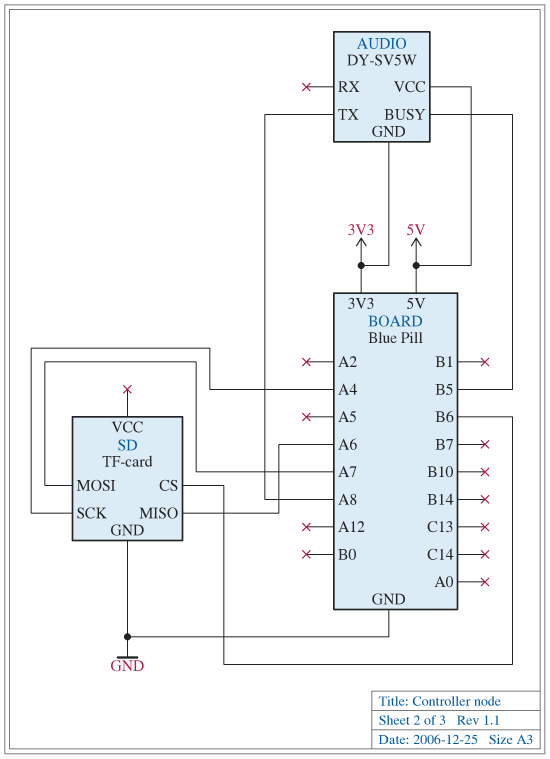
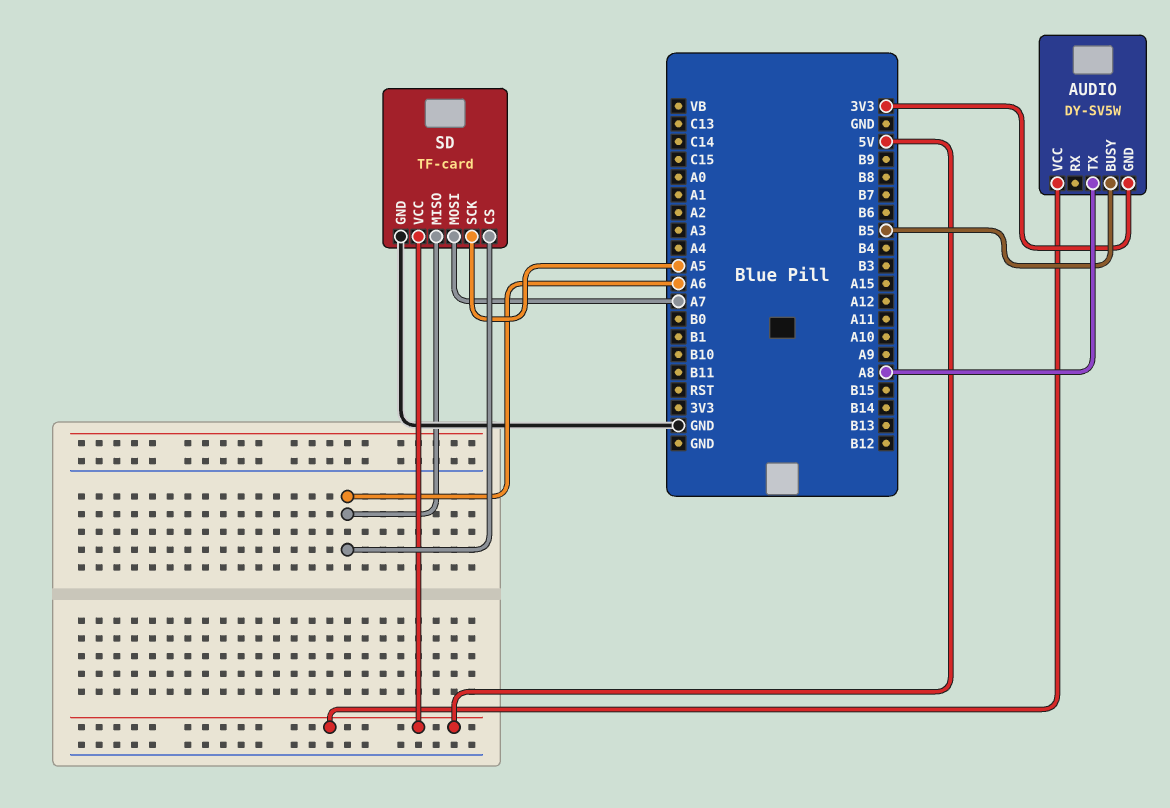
SD pin CS: B6 -> A6
SD pin SCK: A4 -> A5
SD pin VCC: none -> 5V

